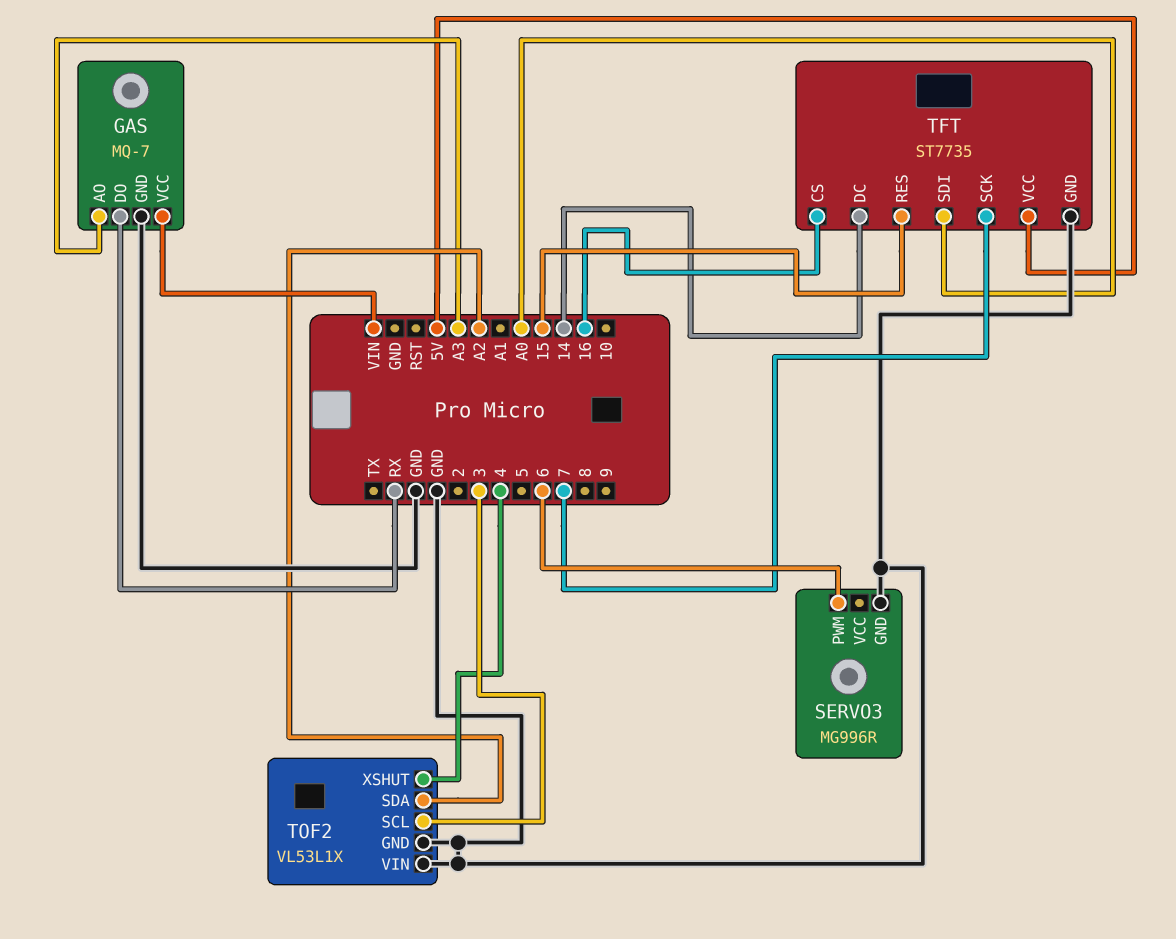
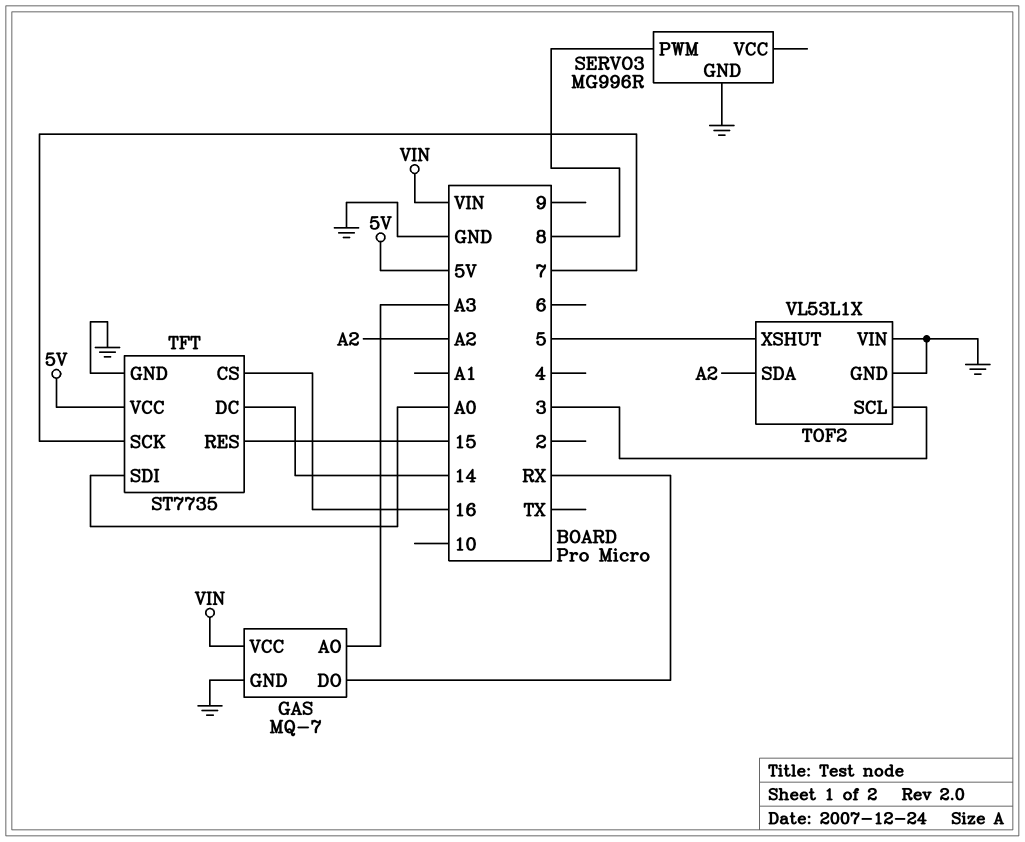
SERVO3 pin PWM: 6 -> 8
TOF2 pin XSHUT: 4 -> 5

